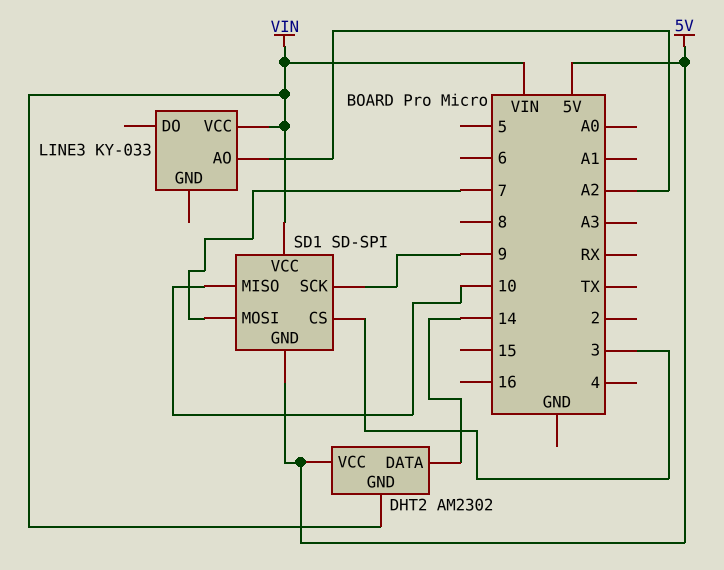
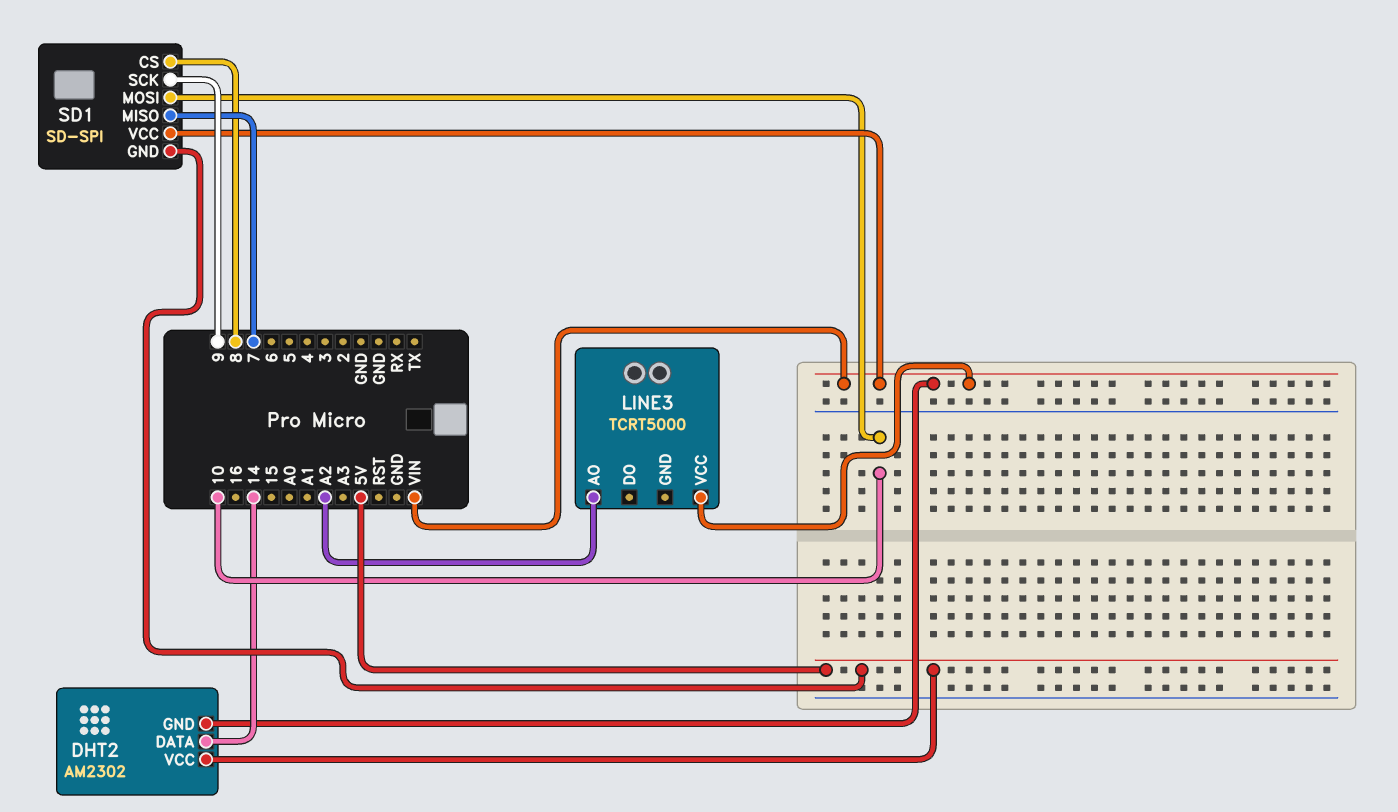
LINE3: KY-033 -> TCRT5000
SD1 pin CS: 3 -> 8
SD1 pin MISO: 10 -> 7
SD1 pin MOSI: 7 -> 10

